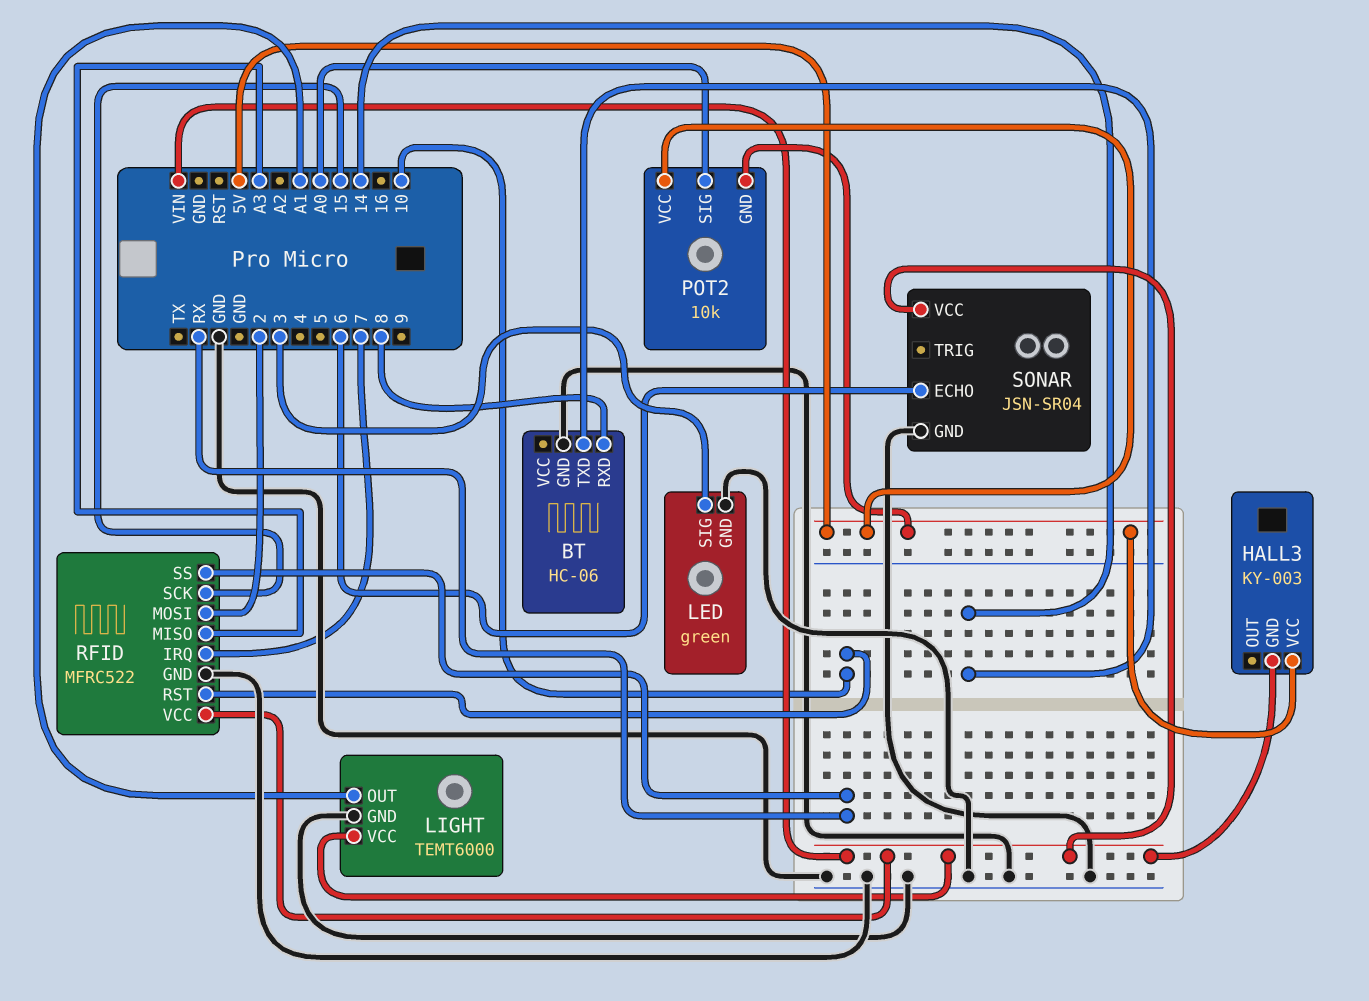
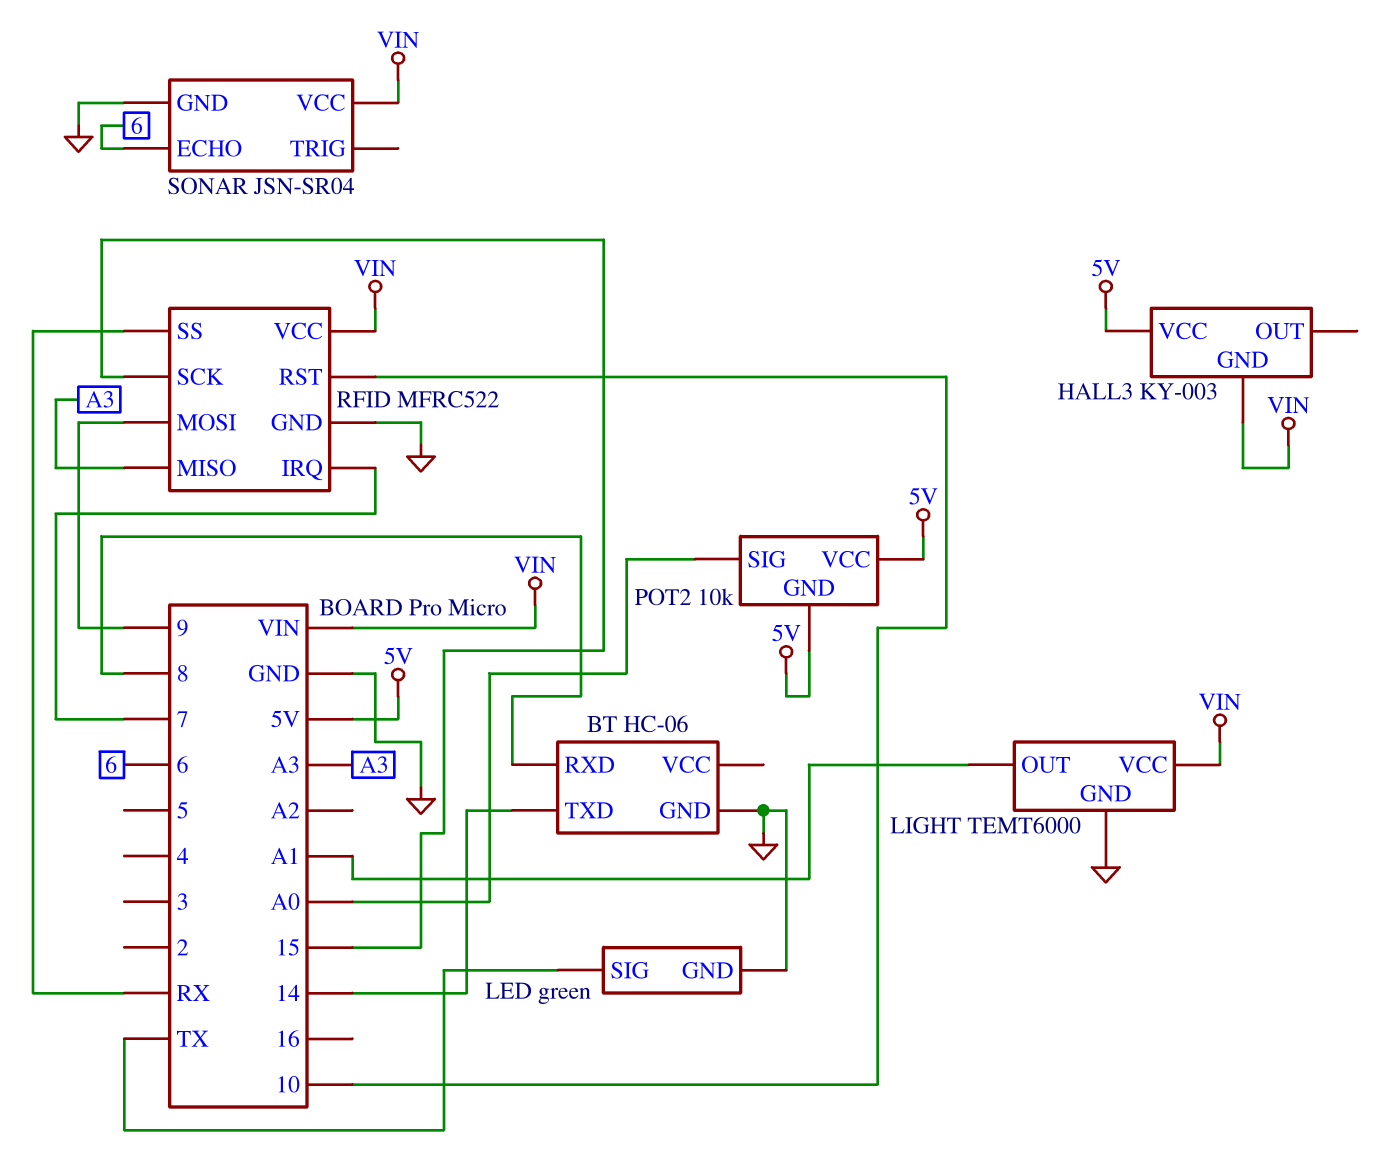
LED pin SIG: 3 -> TX
RFID pin MOSI: 2 -> 9

